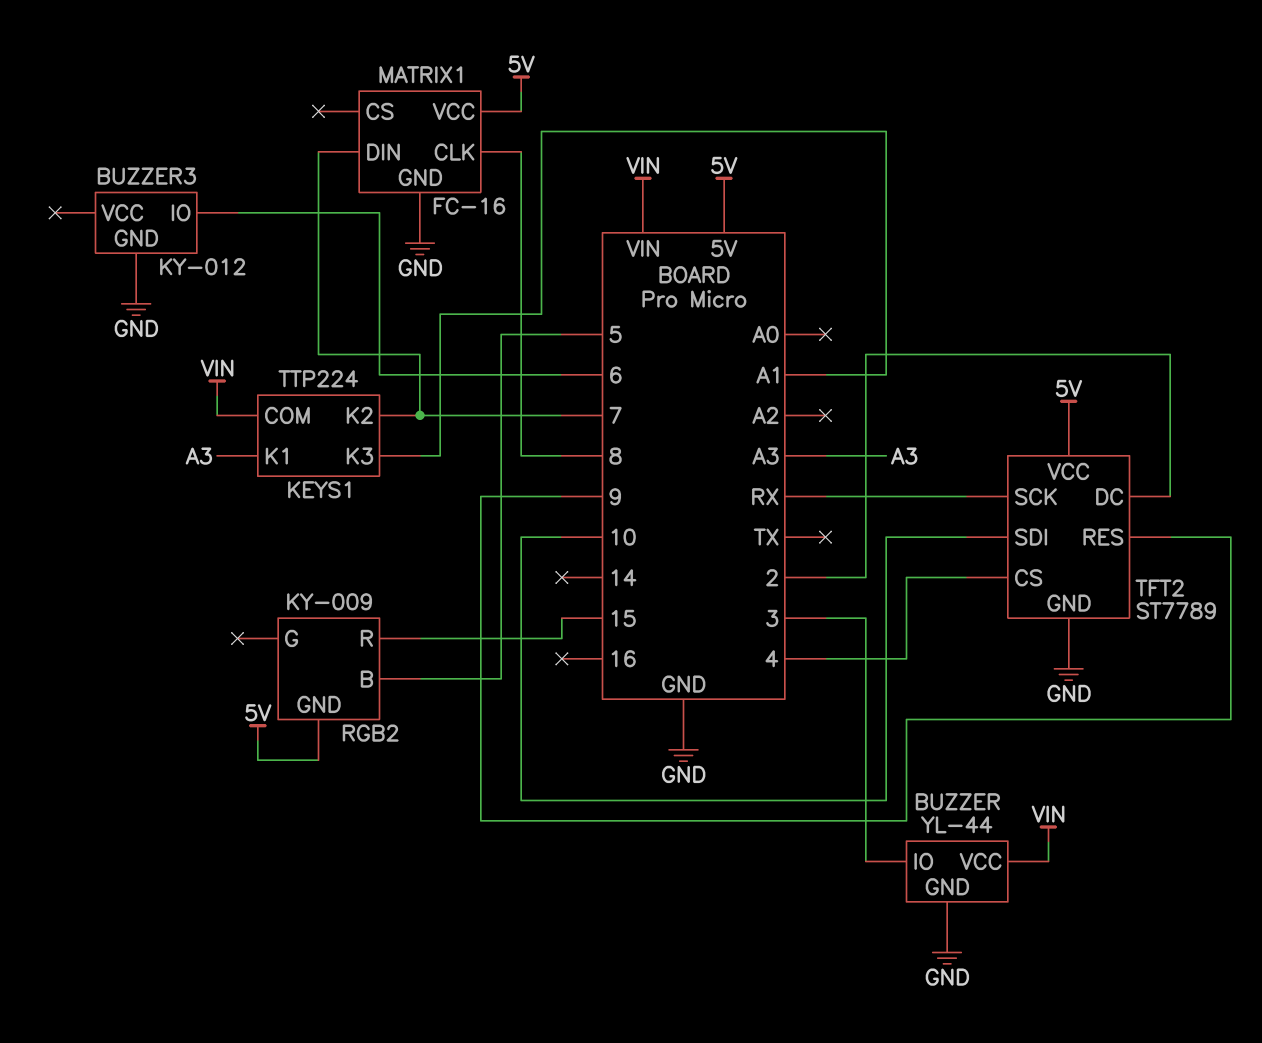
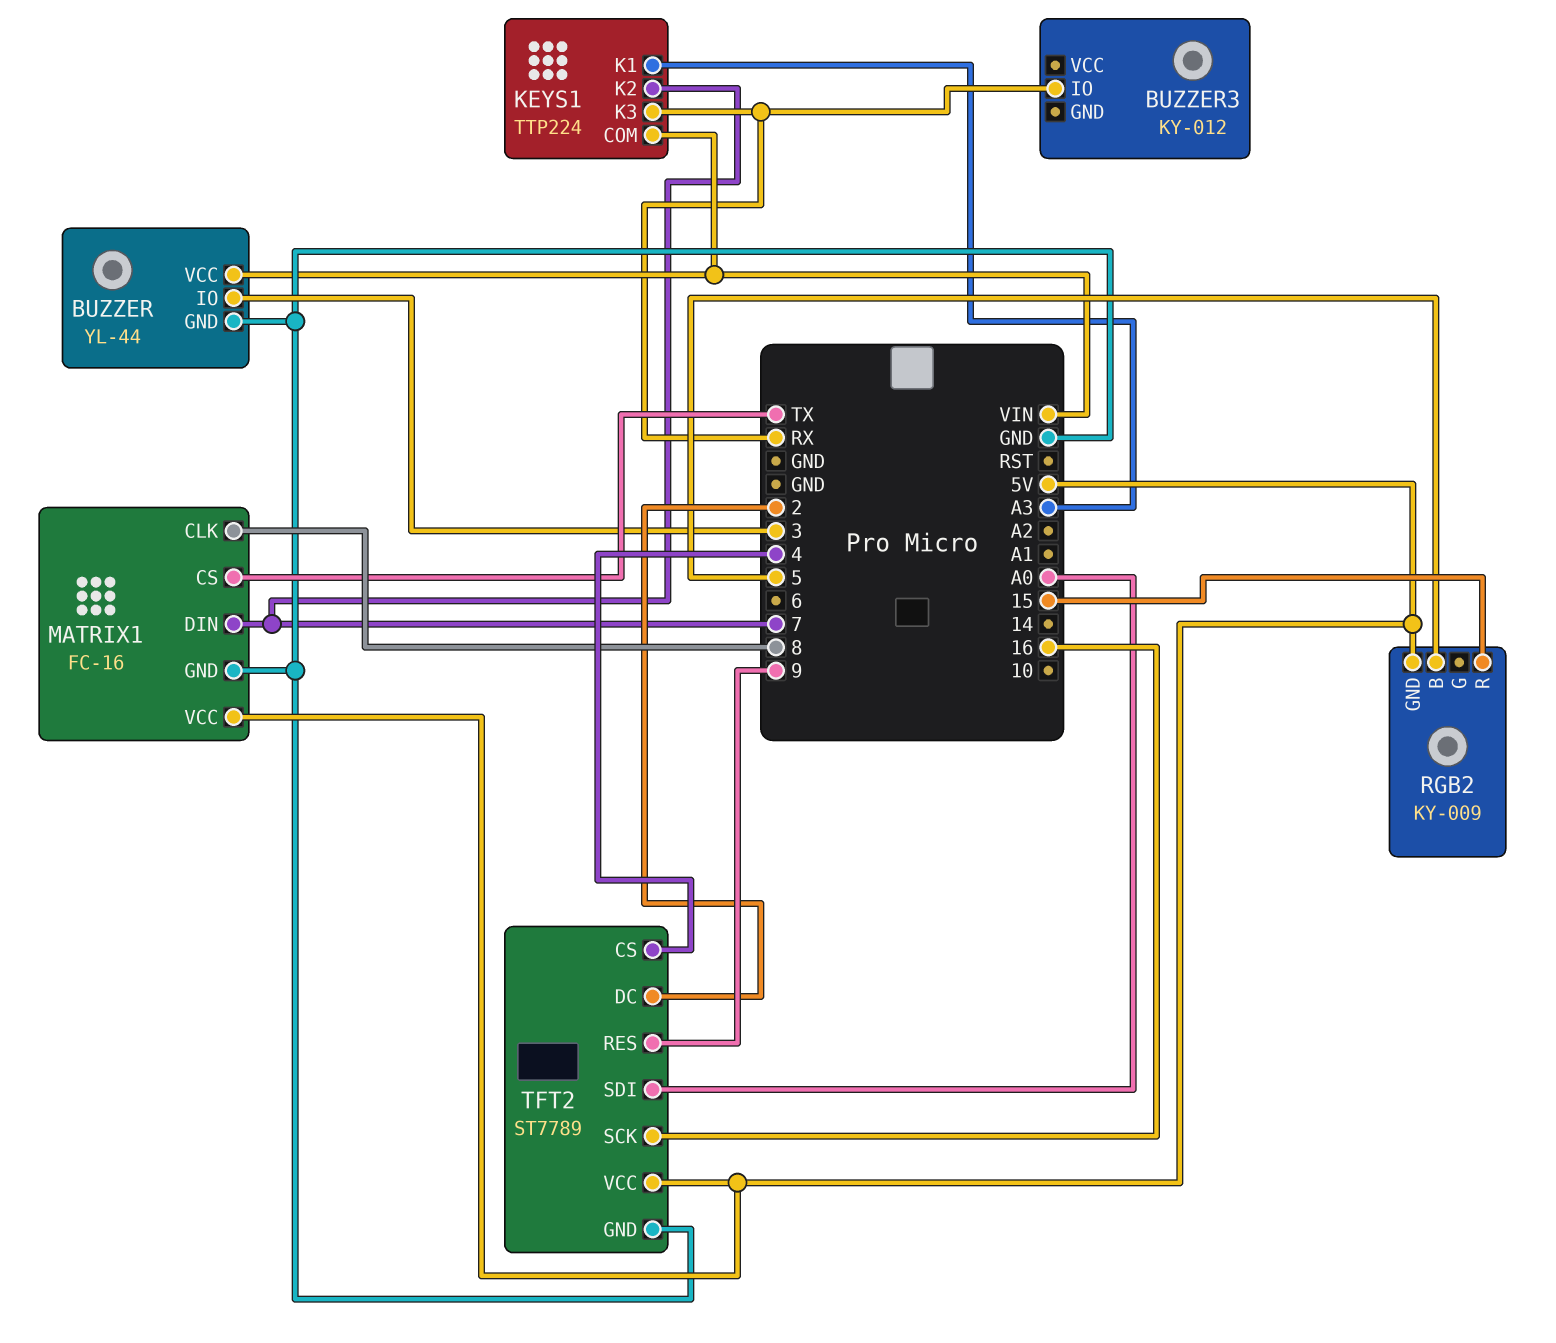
BUZZER3 pin GND: GND -> none
BUZZER3 pin IO: 6 -> RX
KEYS1 pin K3: A1 -> RX
MATRIX1 pin CS: none -> TX
TFT2 pin SCK: RX -> 16
TFT2 pin SDI: 10 -> A0

